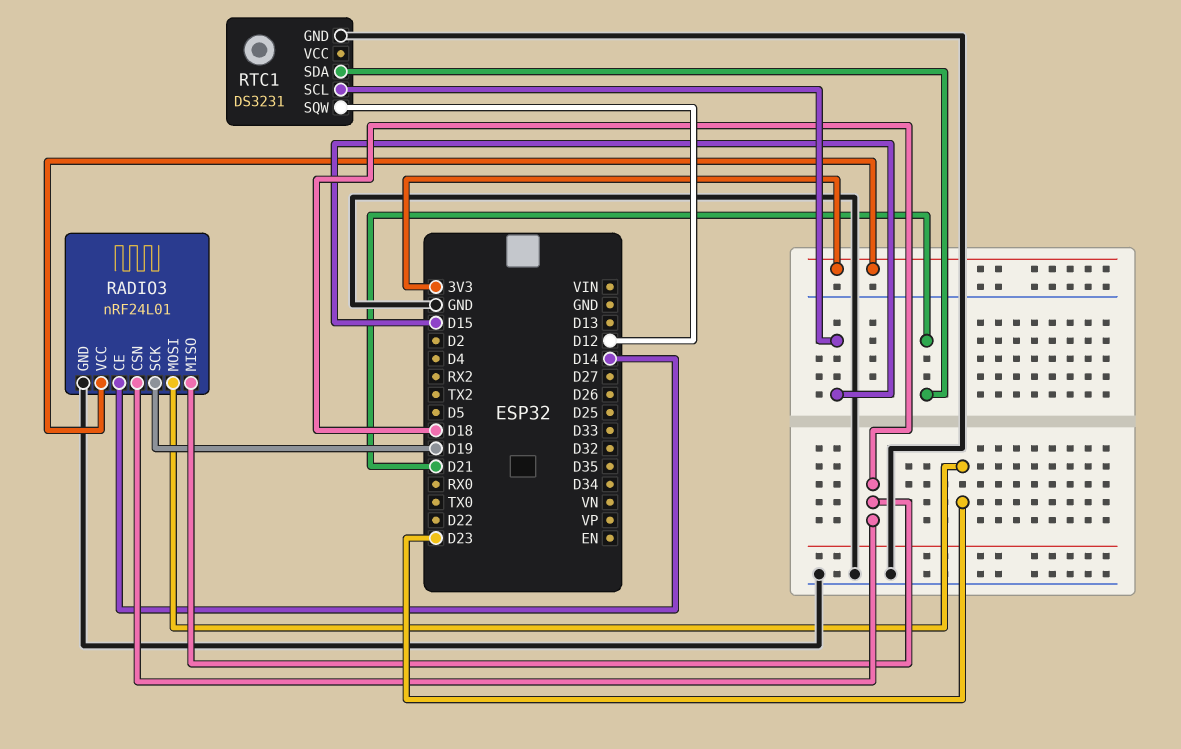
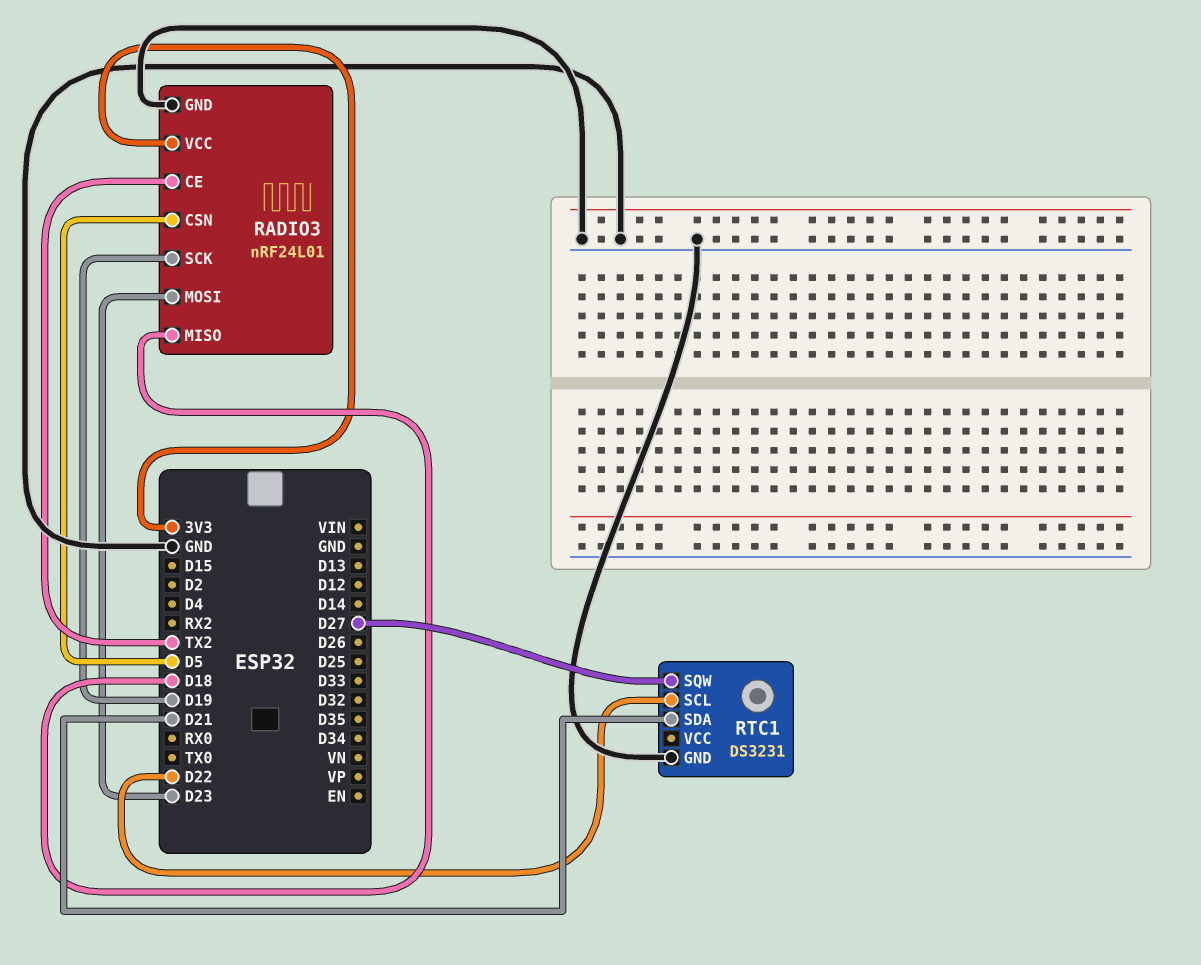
RADIO3 pin CE: D14 -> TX2
RADIO3 pin CSN: D18 -> D5
RTC1 pin SCL: D15 -> D22
RTC1 pin SQW: D12 -> D27

